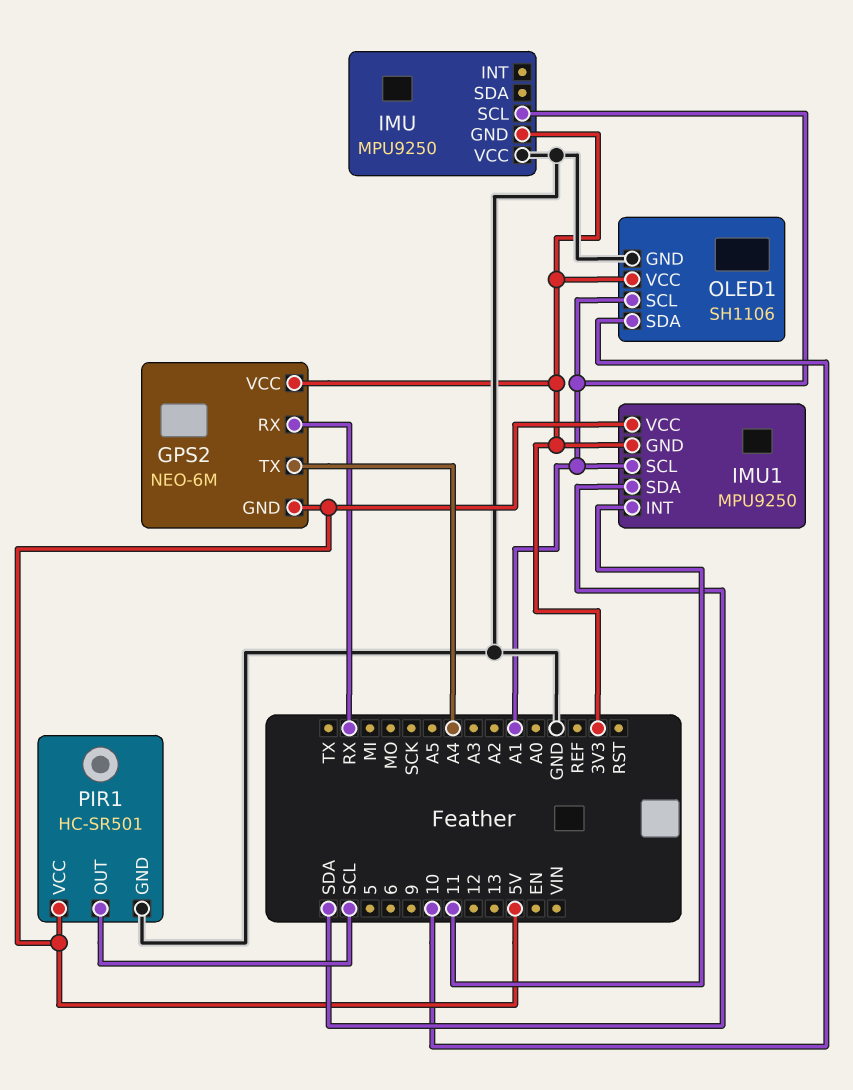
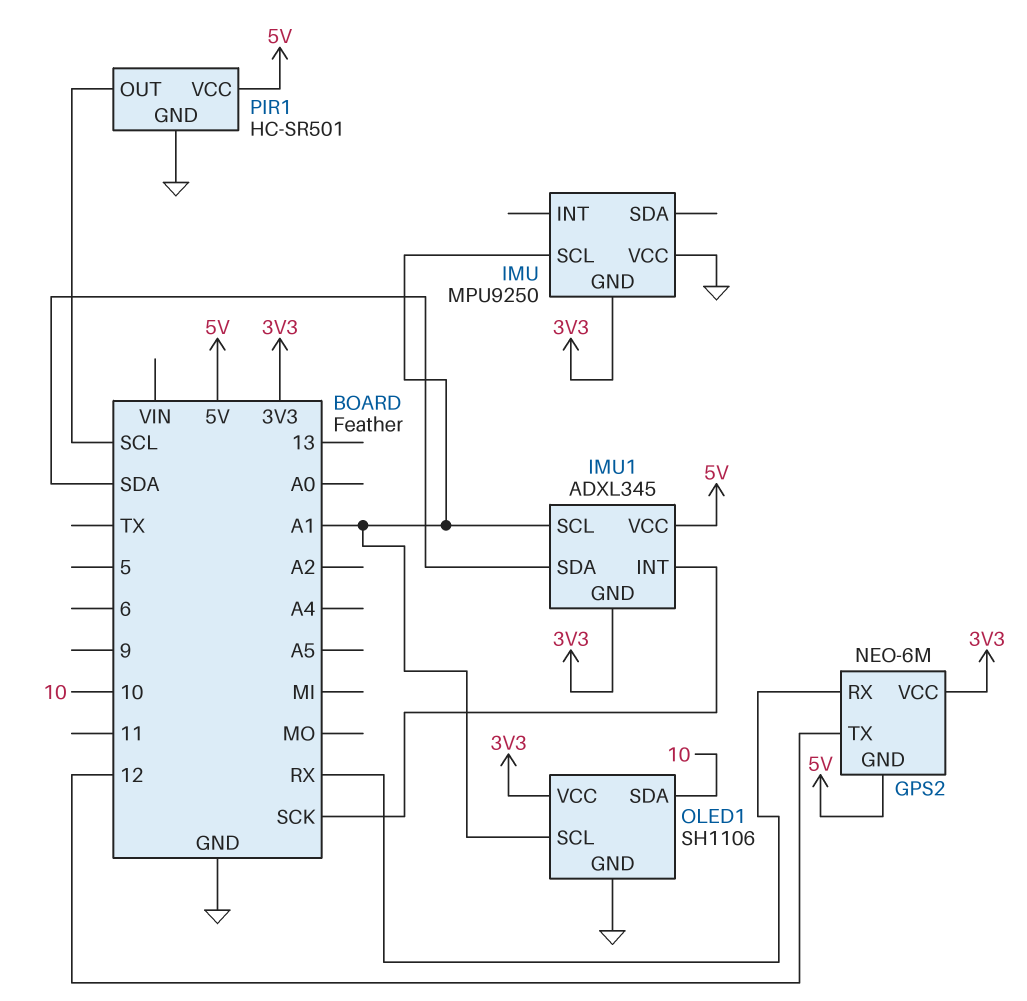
GPS2 pin TX: A4 -> 12
IMU1: MPU9250 -> ADXL345
IMU1 pin INT: 11 -> SCK

